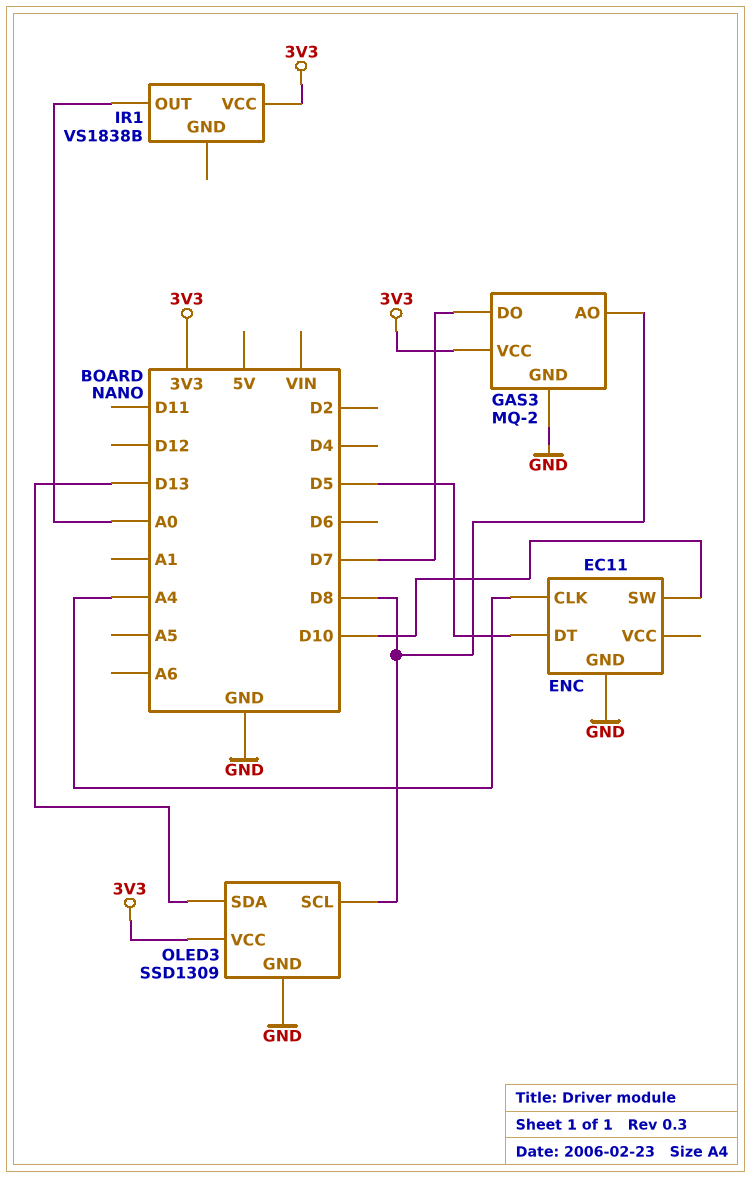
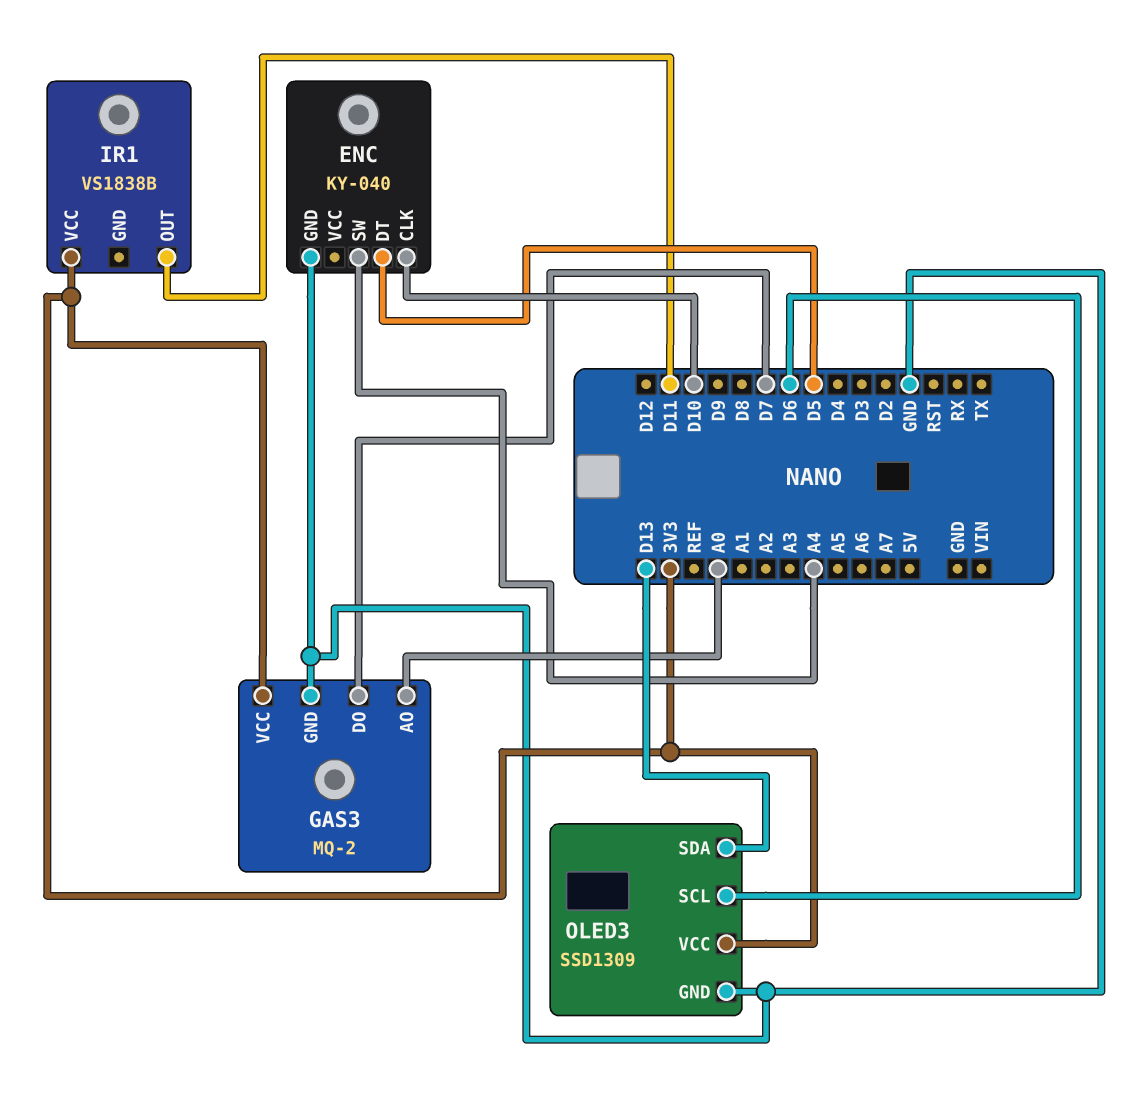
ENC: EC11 -> KY-040
ENC pin CLK: A4 -> D10
ENC pin SW: D10 -> A4
GAS3 pin AO: D8 -> A0
IR1 pin OUT: A0 -> D11
OLED3 pin SCL: D8 -> D6

